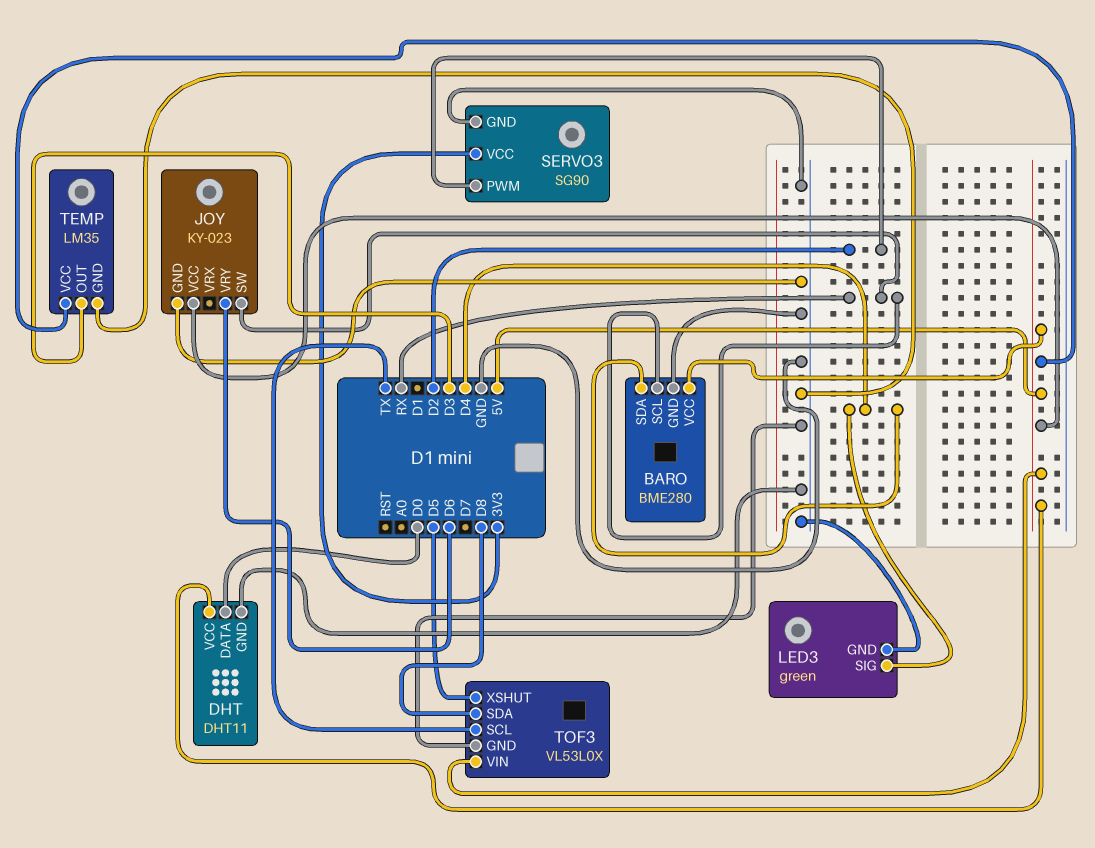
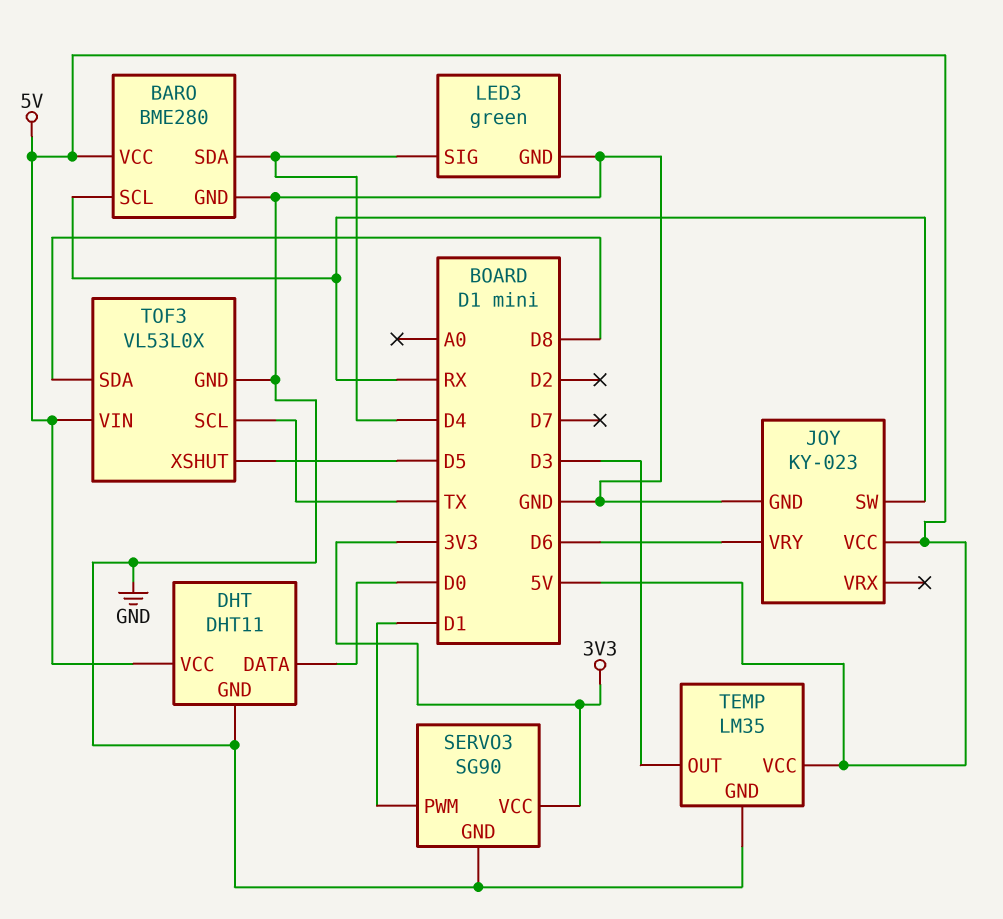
SERVO3 pin PWM: D2 -> D1

